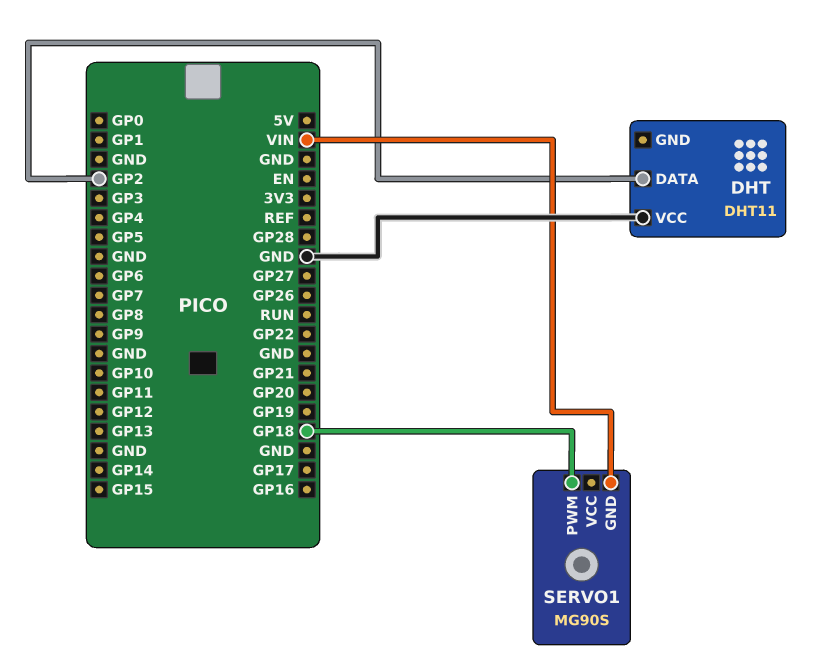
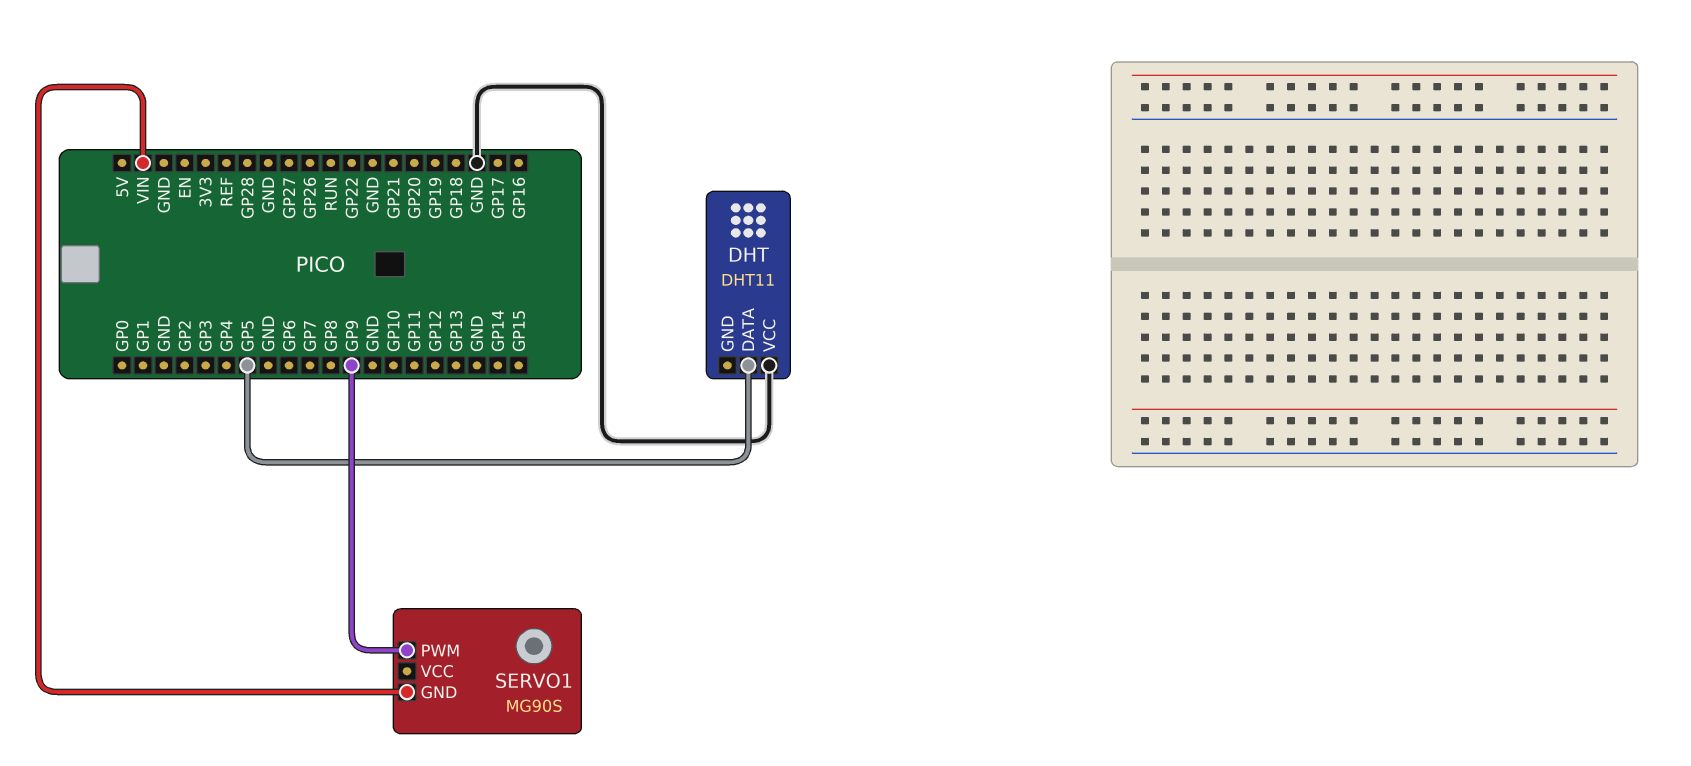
DHT pin DATA: GP2 -> GP5
SERVO1 pin PWM: GP18 -> GP9

